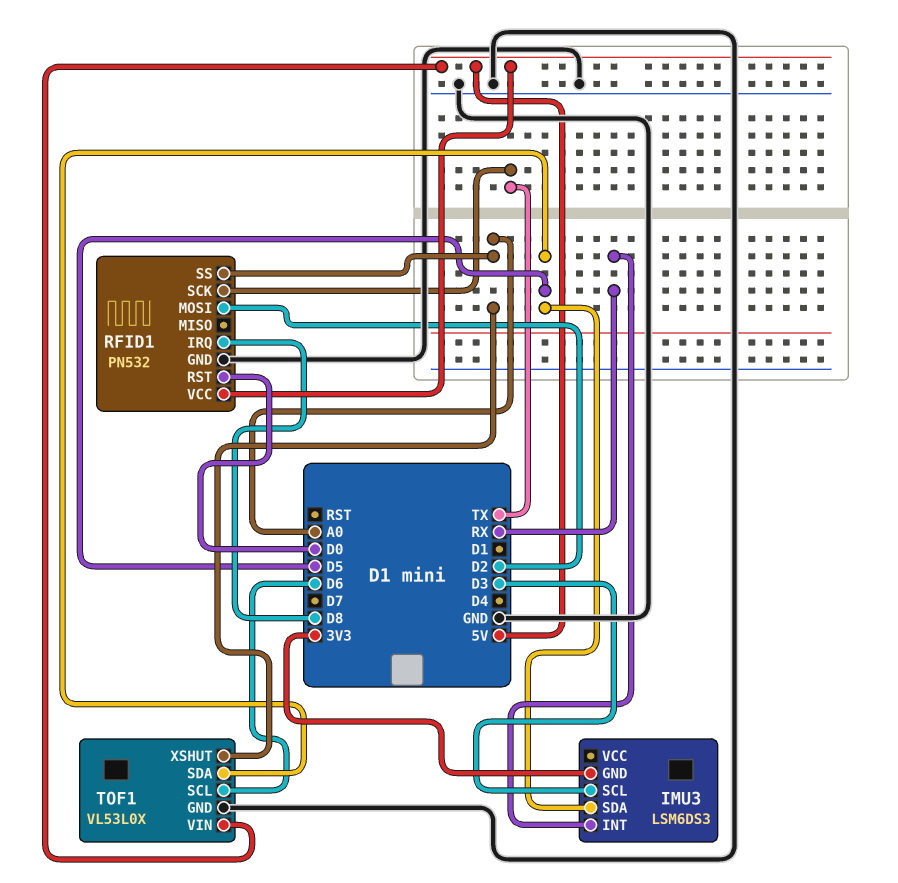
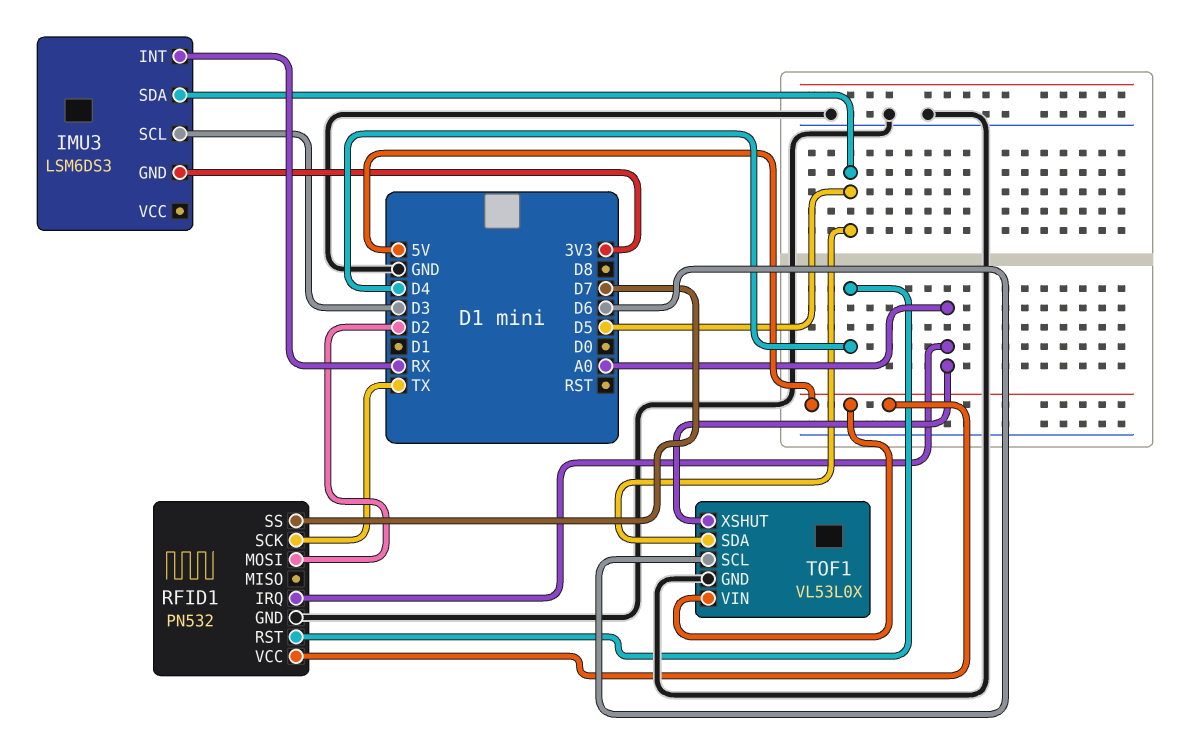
RFID1 pin IRQ: D8 -> A0
RFID1 pin RST: D0 -> D4
RFID1 pin SS: A0 -> D7

